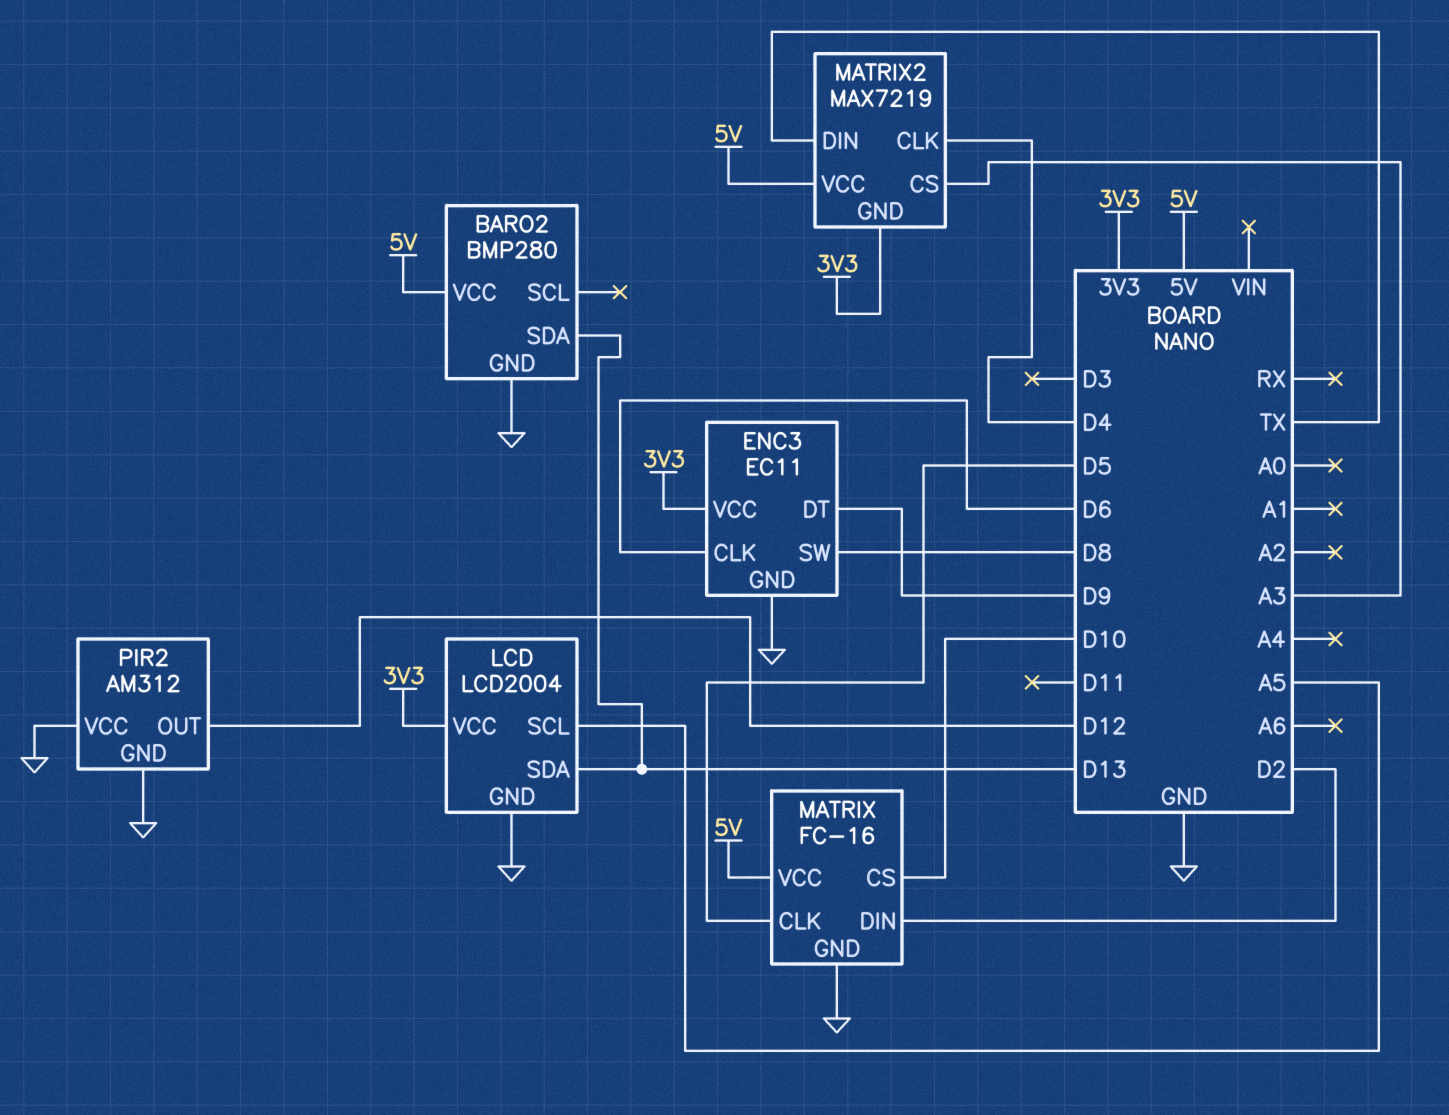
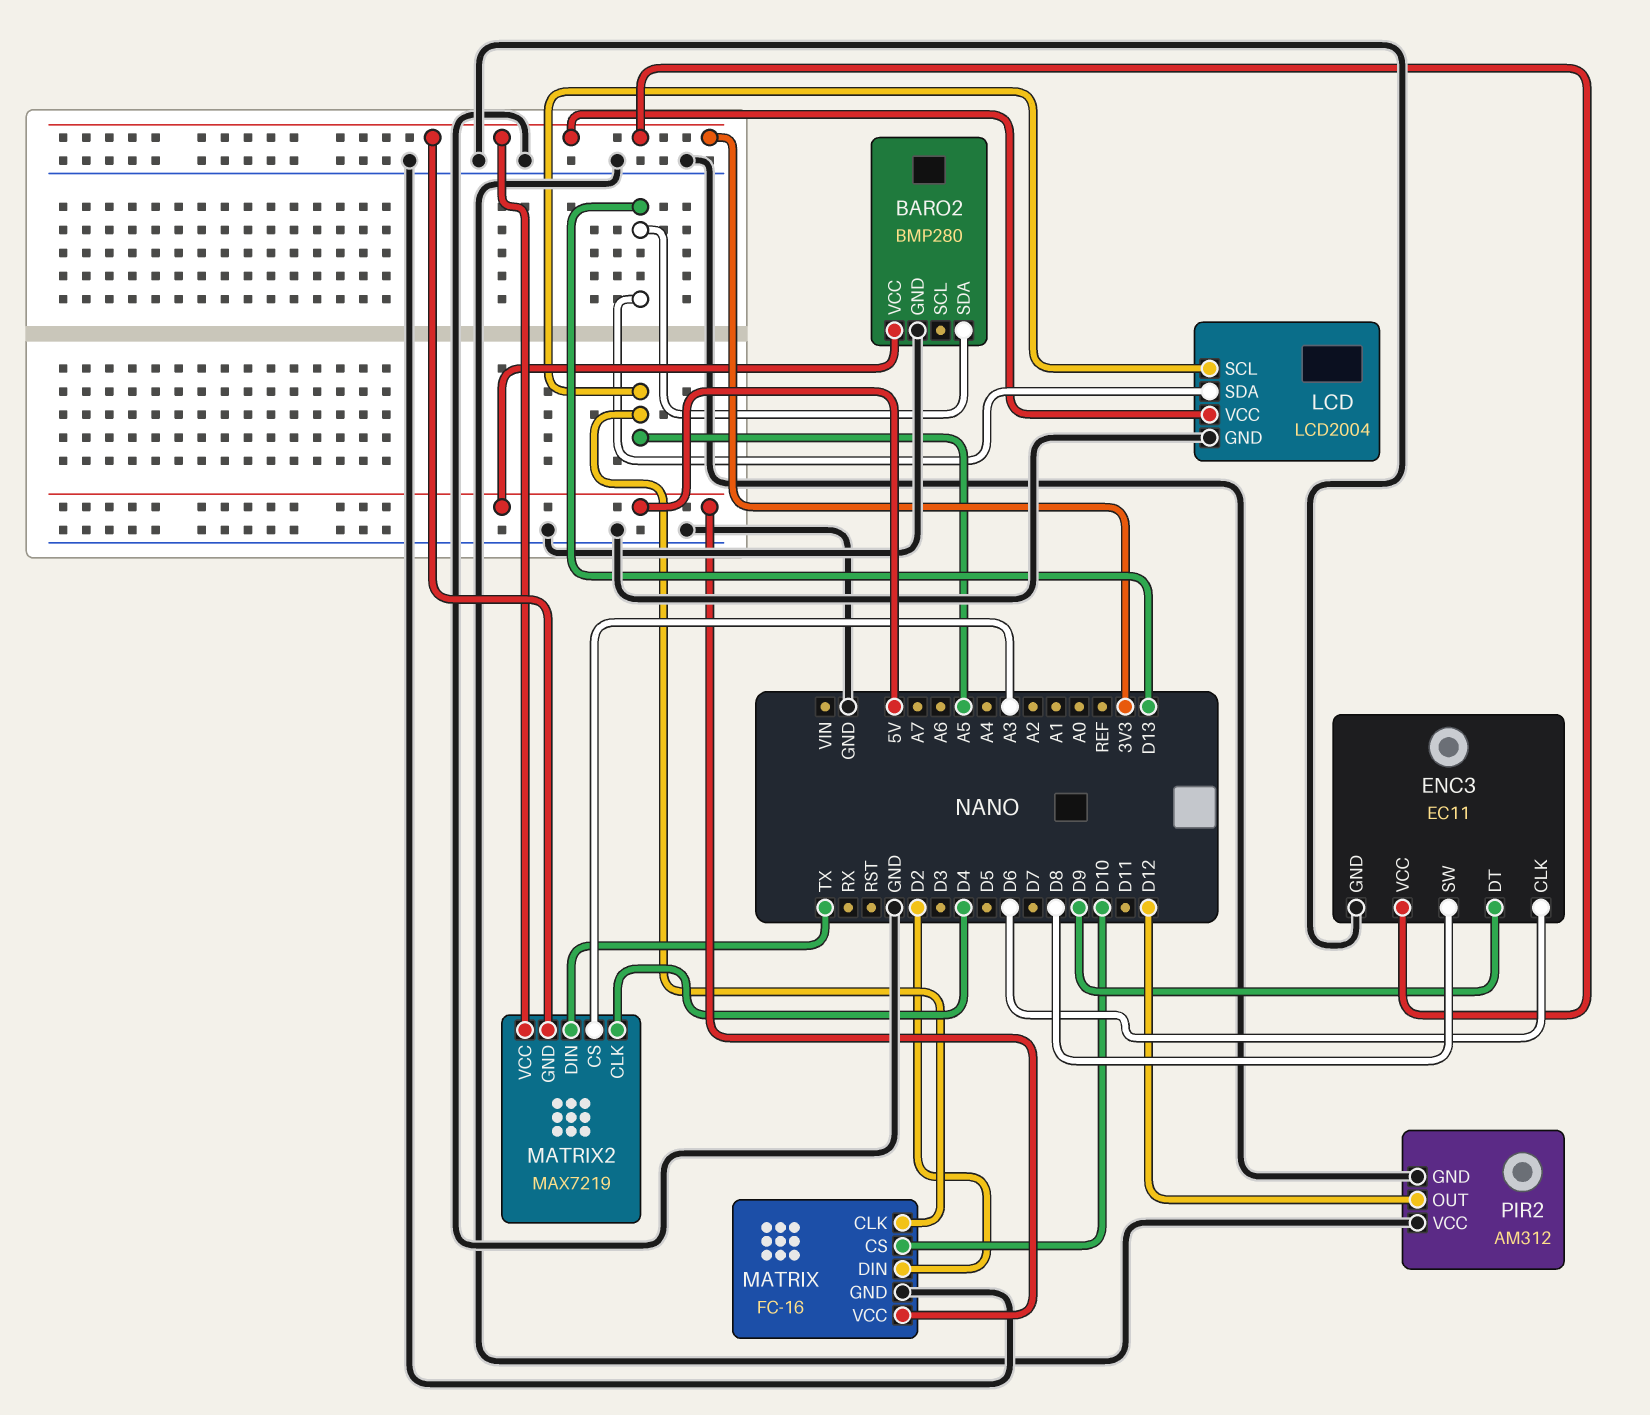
MATRIX pin CLK: D5 -> A5
MATRIX2 pin VCC: 5V -> 3V3

